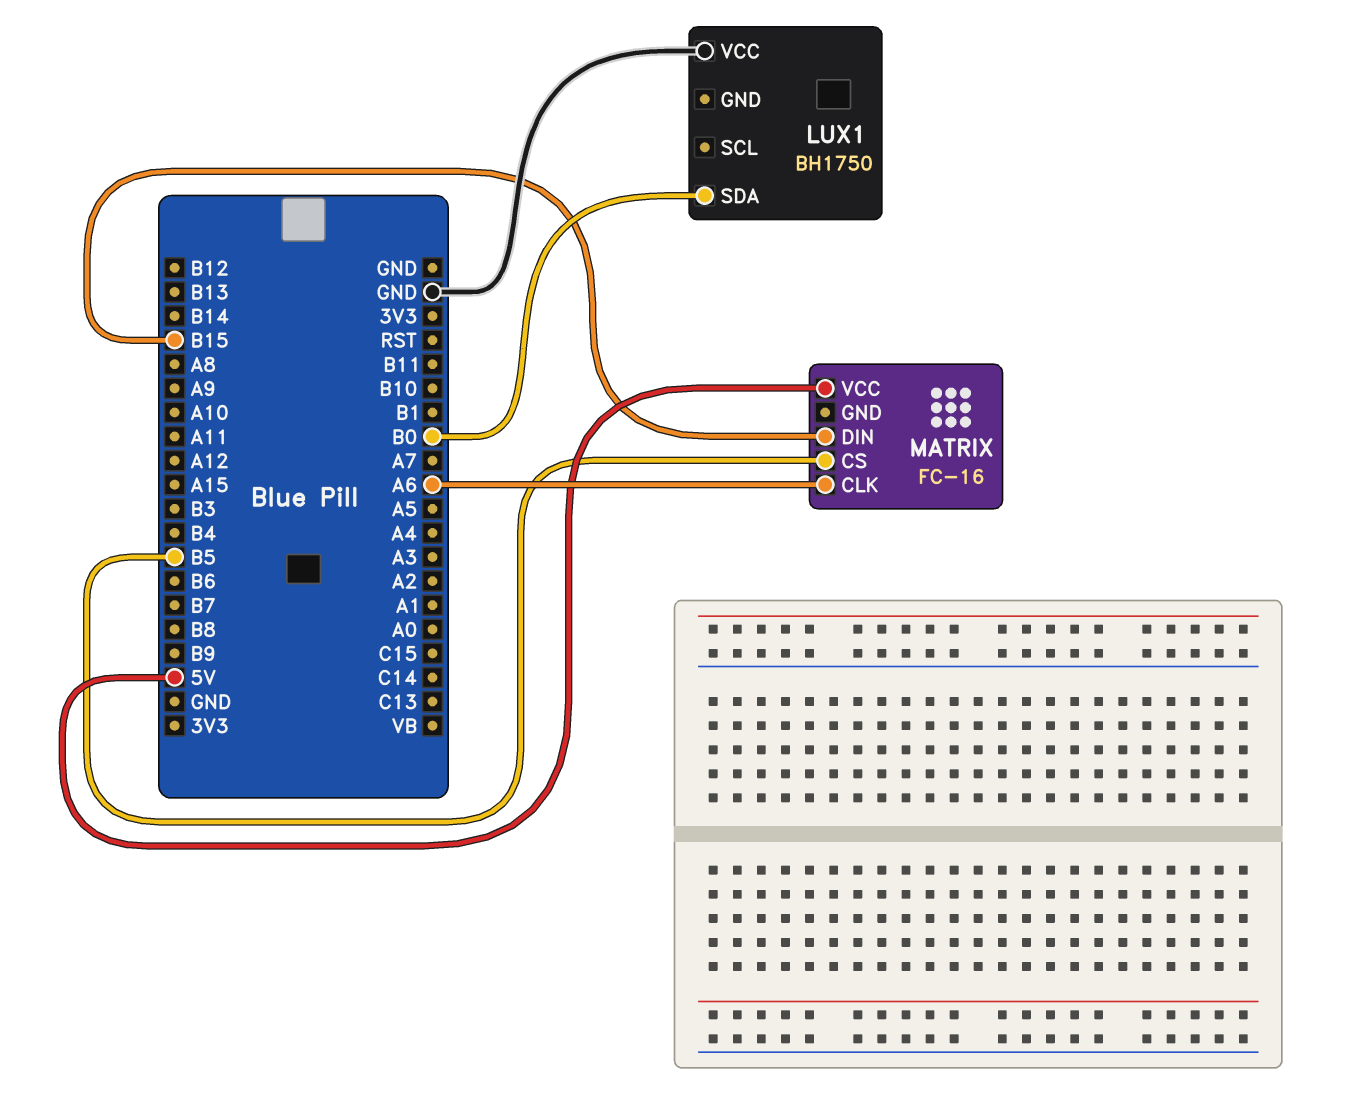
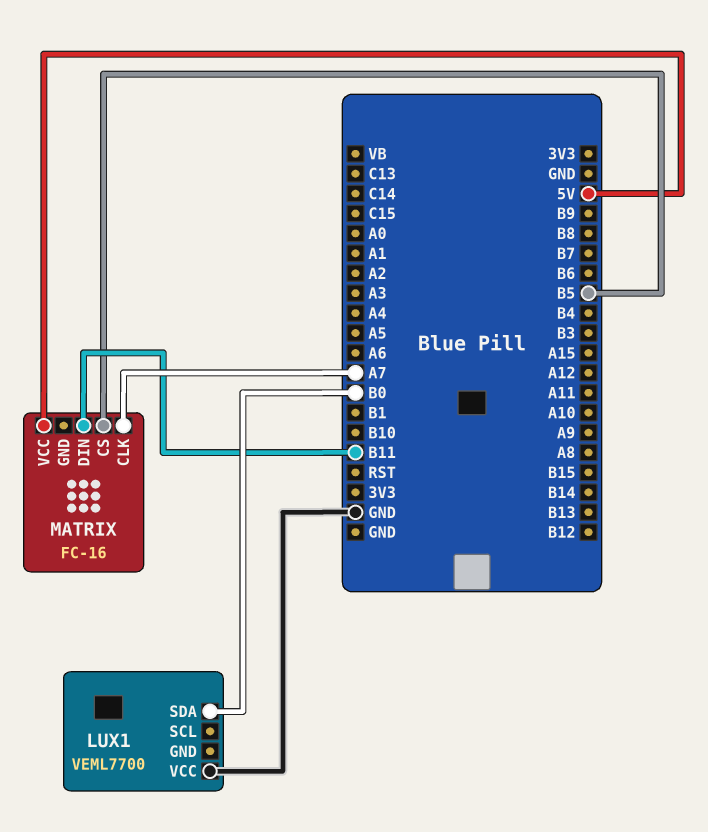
LUX1: BH1750 -> VEML7700
MATRIX pin CLK: A6 -> A7
MATRIX pin DIN: B15 -> B11

